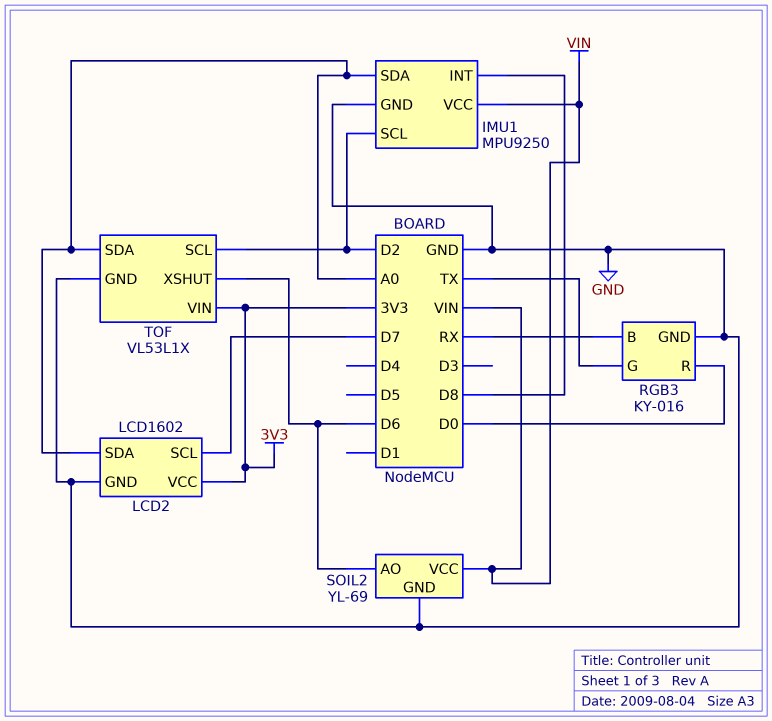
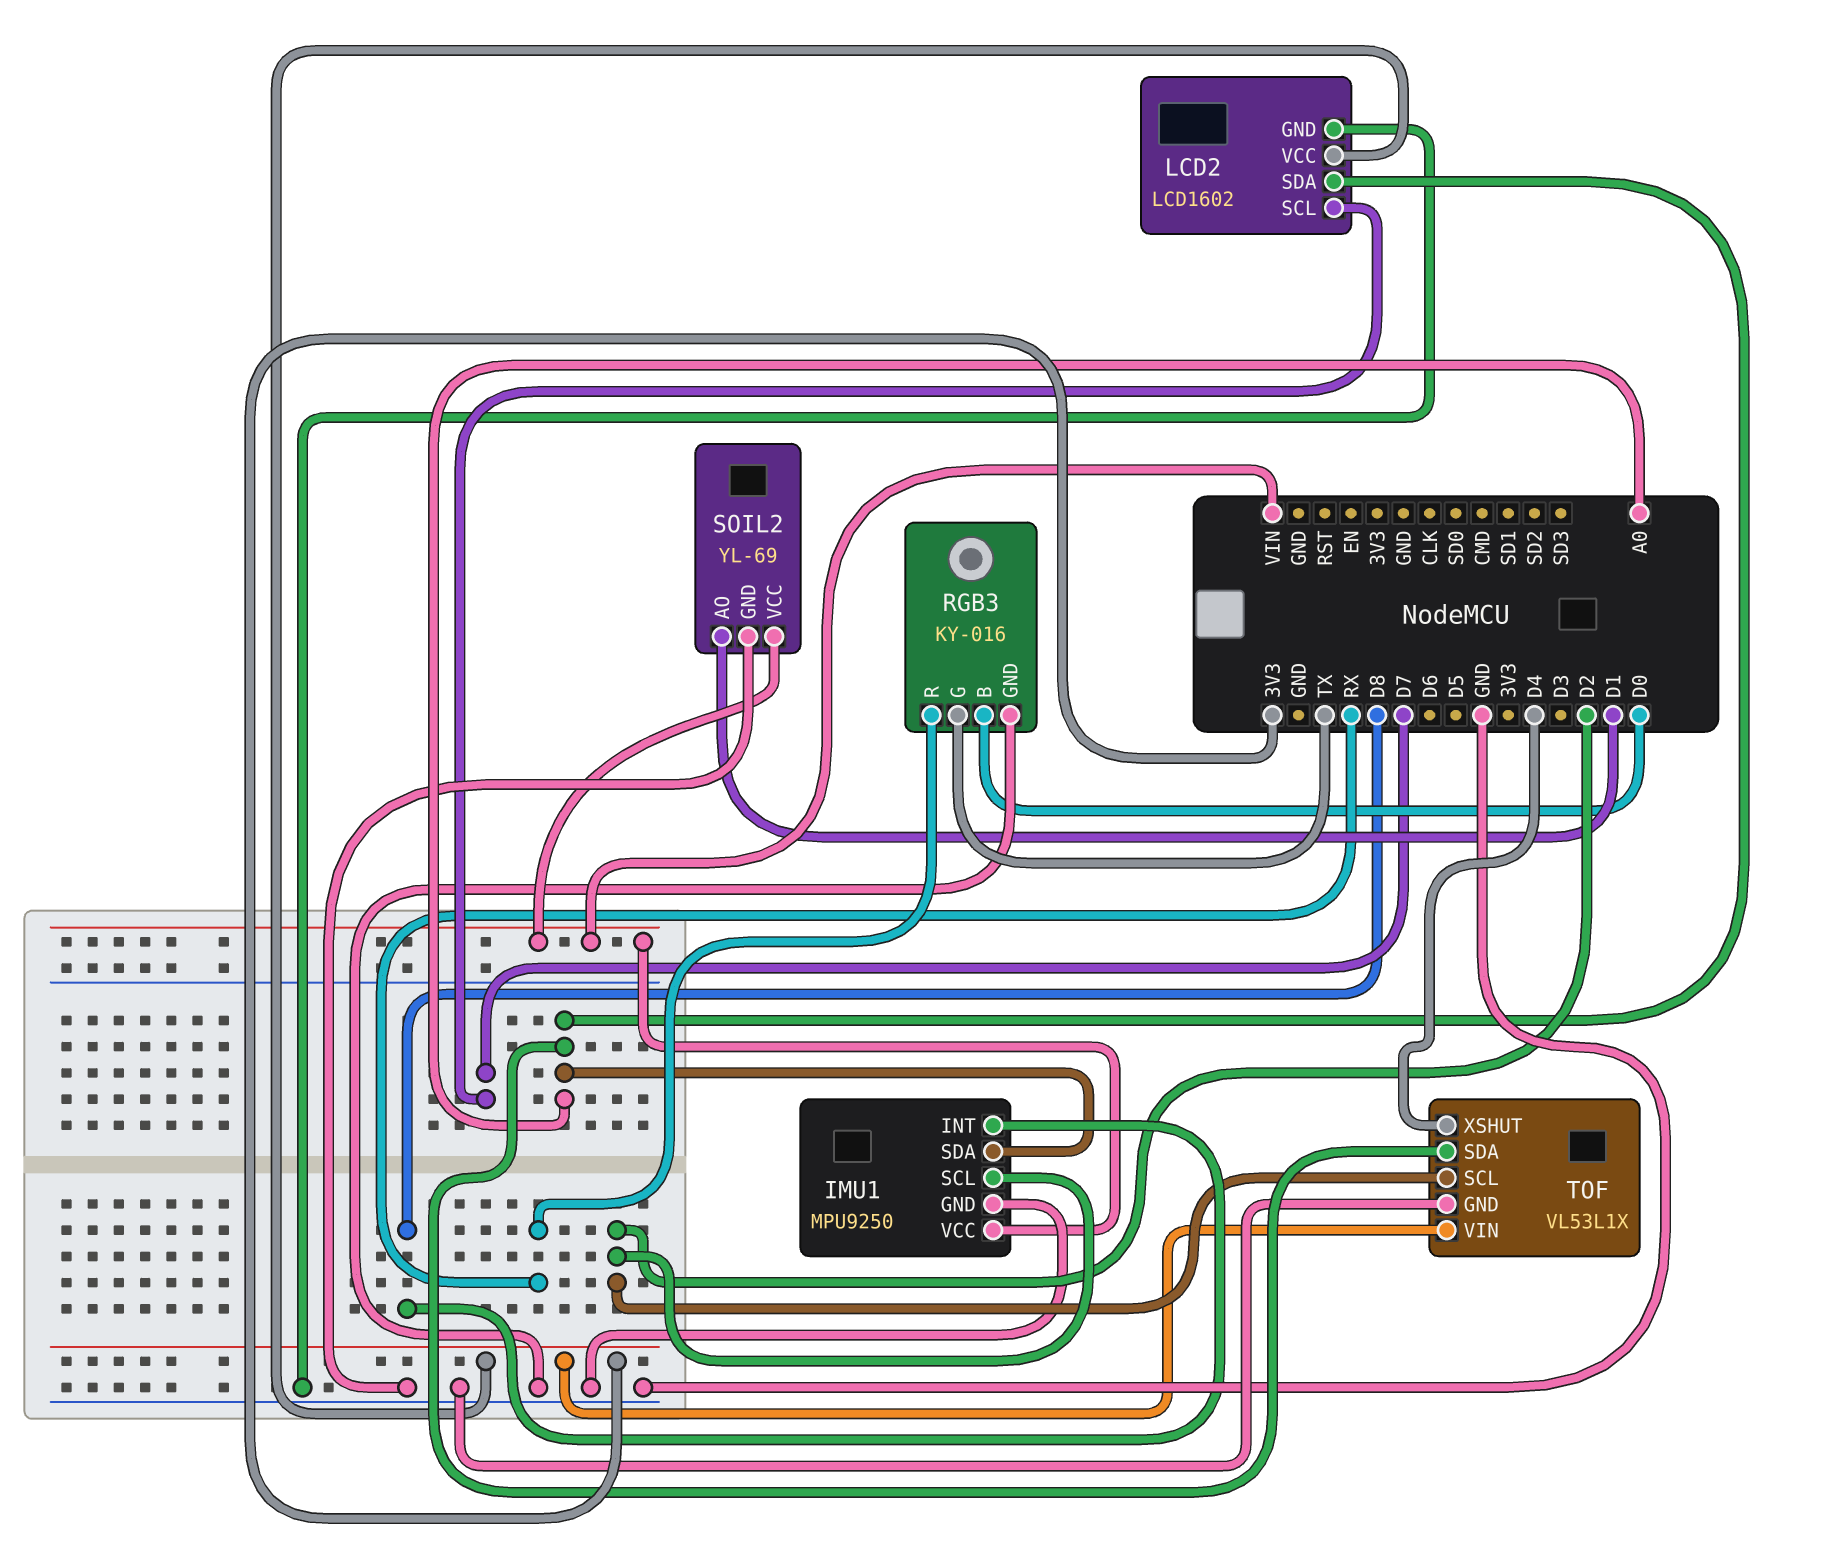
RGB3 pin B: RX -> D0
RGB3 pin R: D0 -> RX
SOIL2 pin AO: D6 -> D1
TOF pin XSHUT: D6 -> D4

